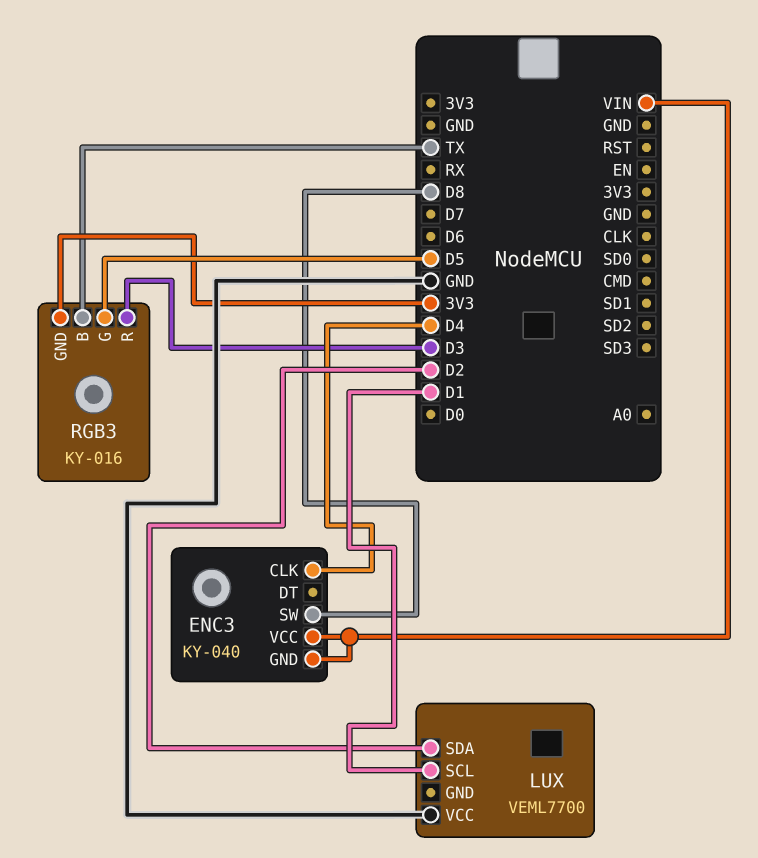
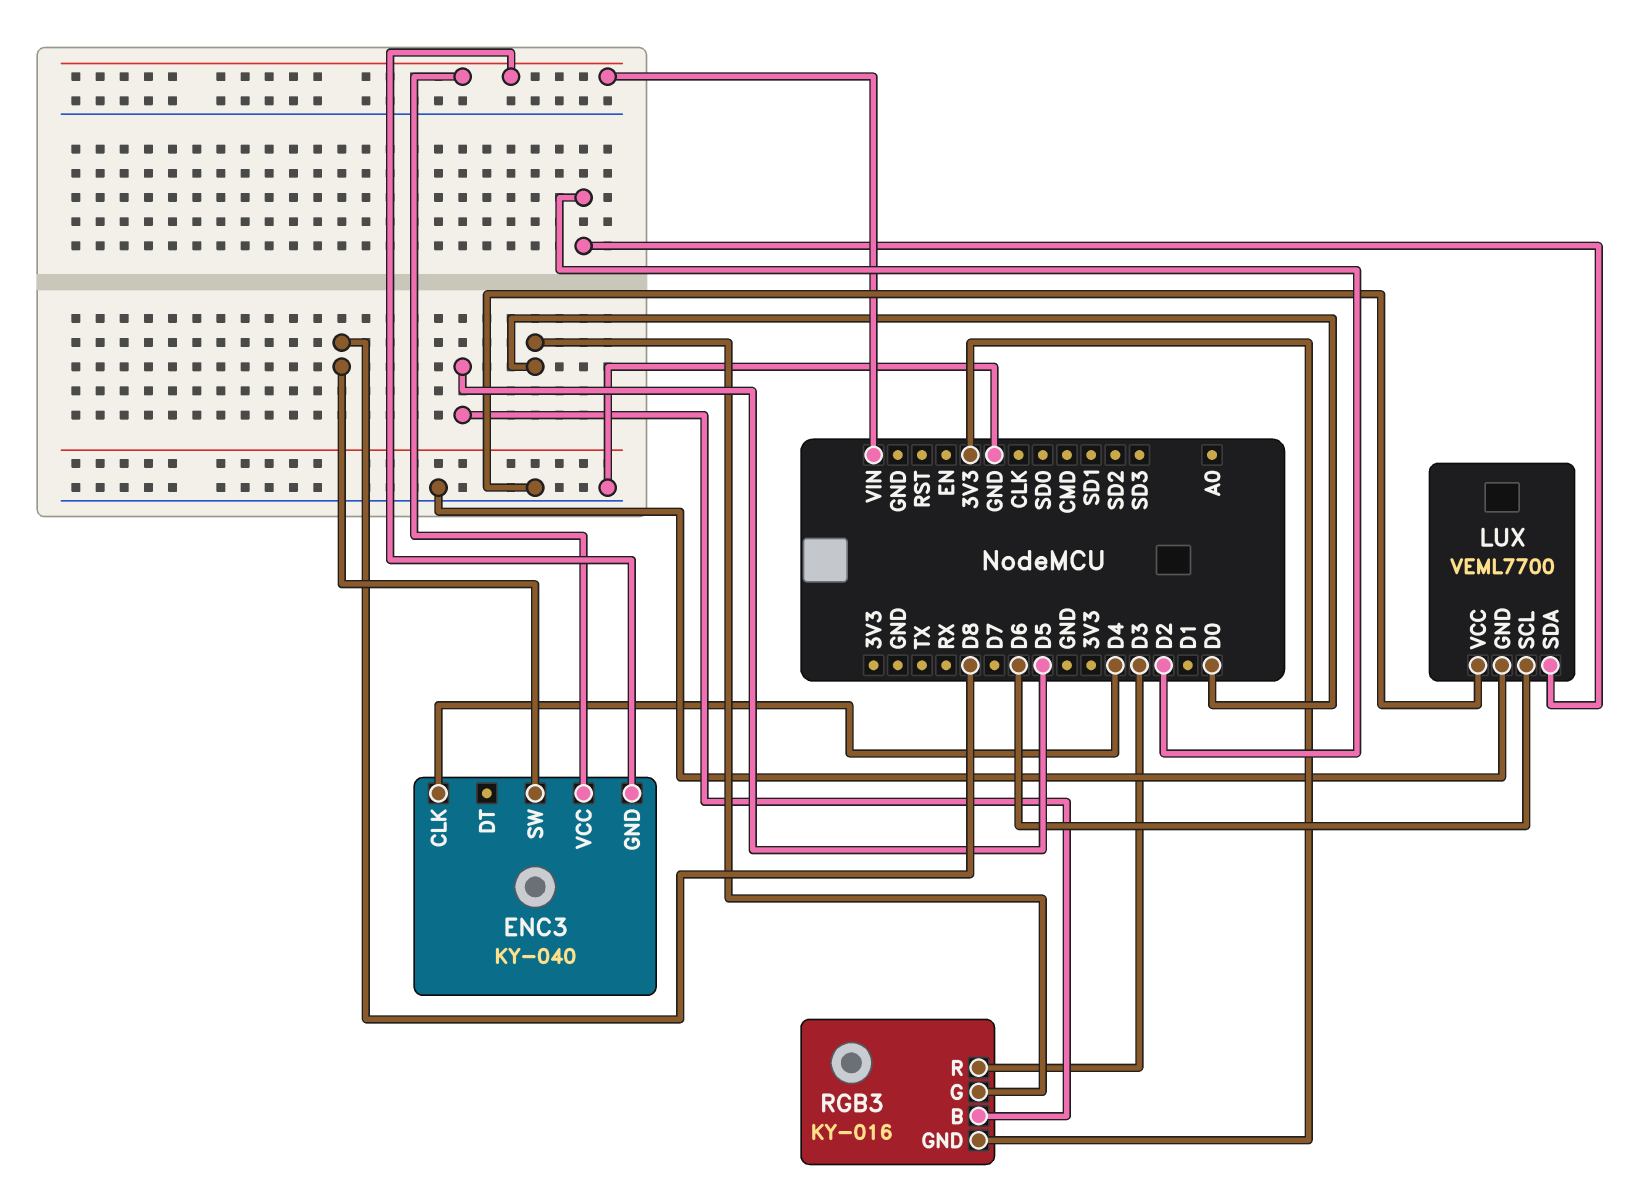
LUX pin GND: none -> GND
LUX pin SCL: D1 -> D6
RGB3 pin B: TX -> D5
RGB3 pin G: D5 -> D0

